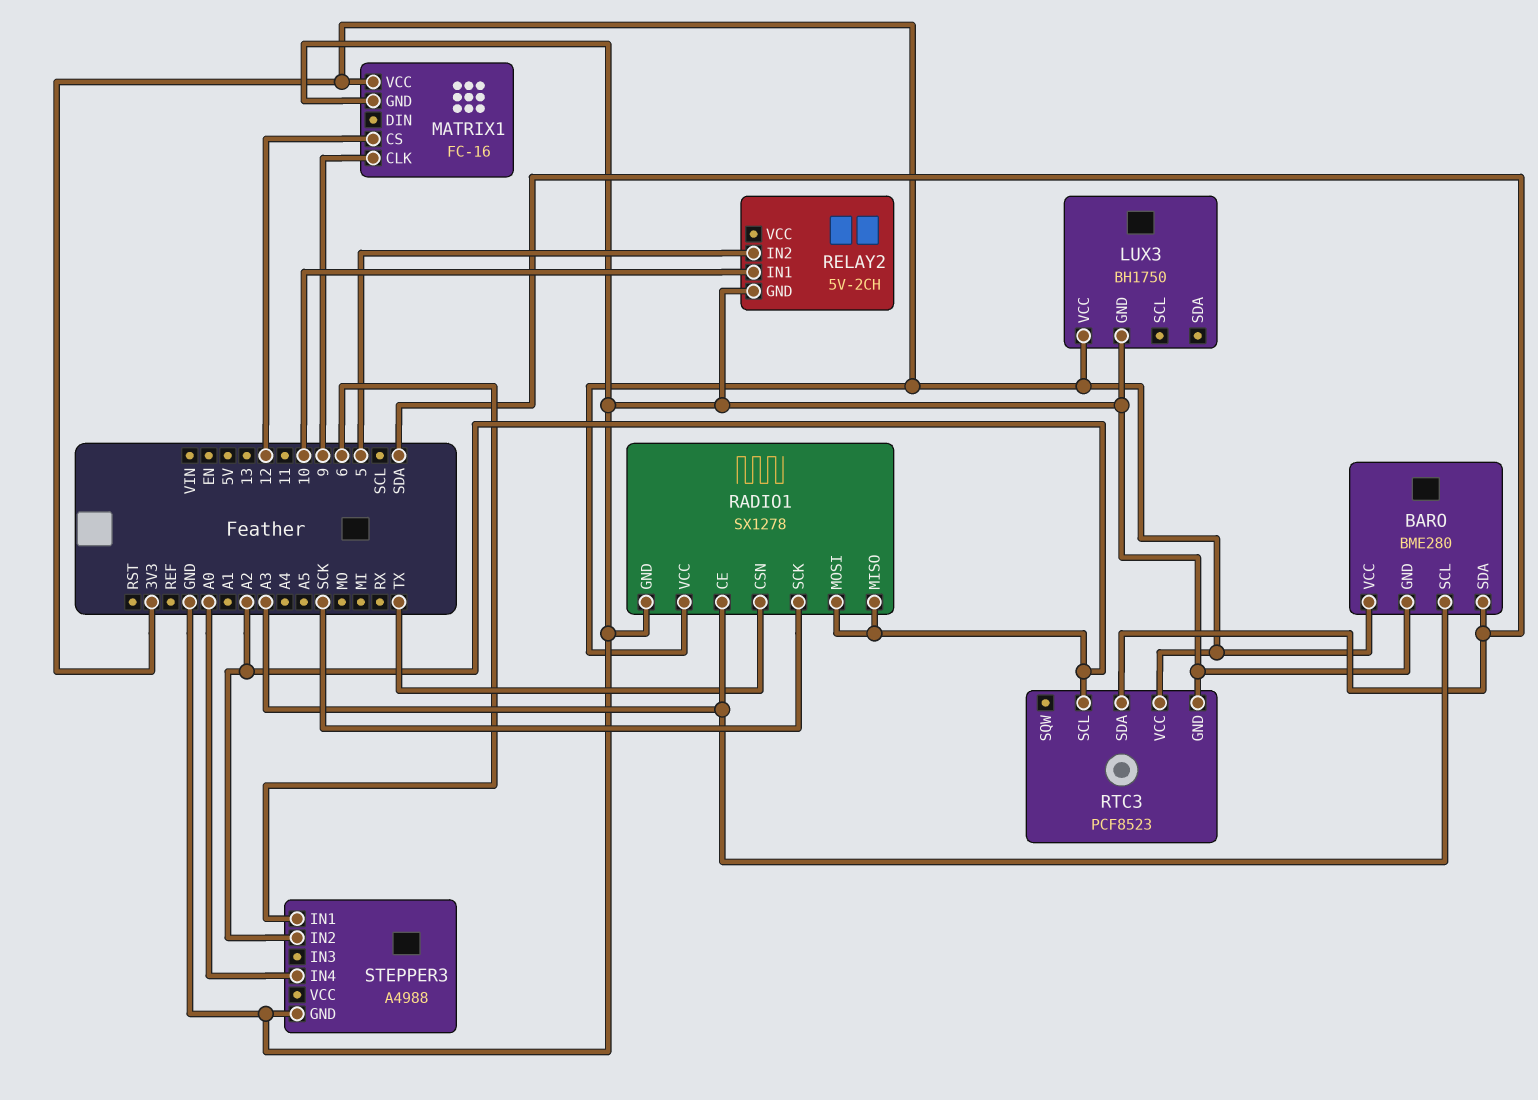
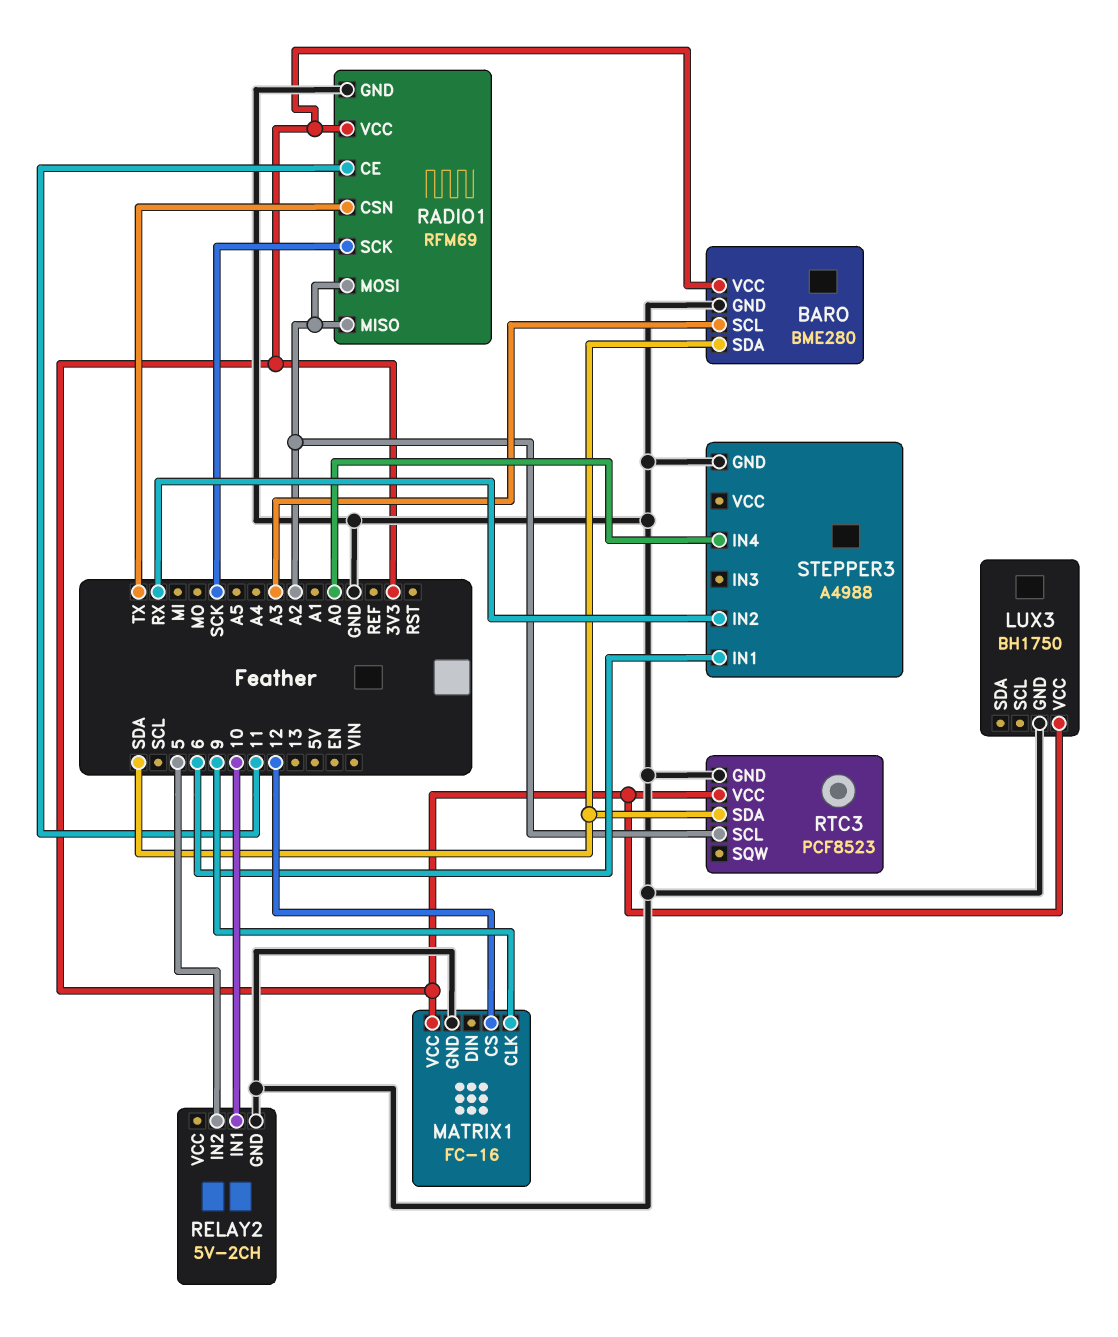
RADIO1: SX1278 -> RFM69
RADIO1 pin CE: A3 -> 11
STEPPER3 pin IN2: A2 -> RX

